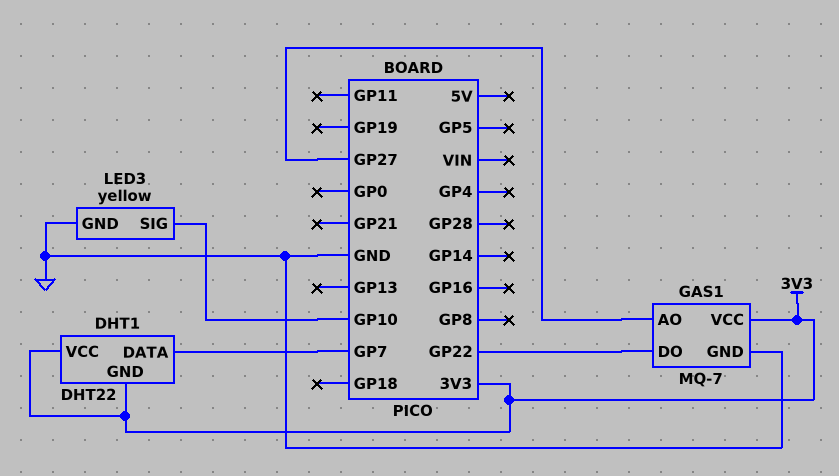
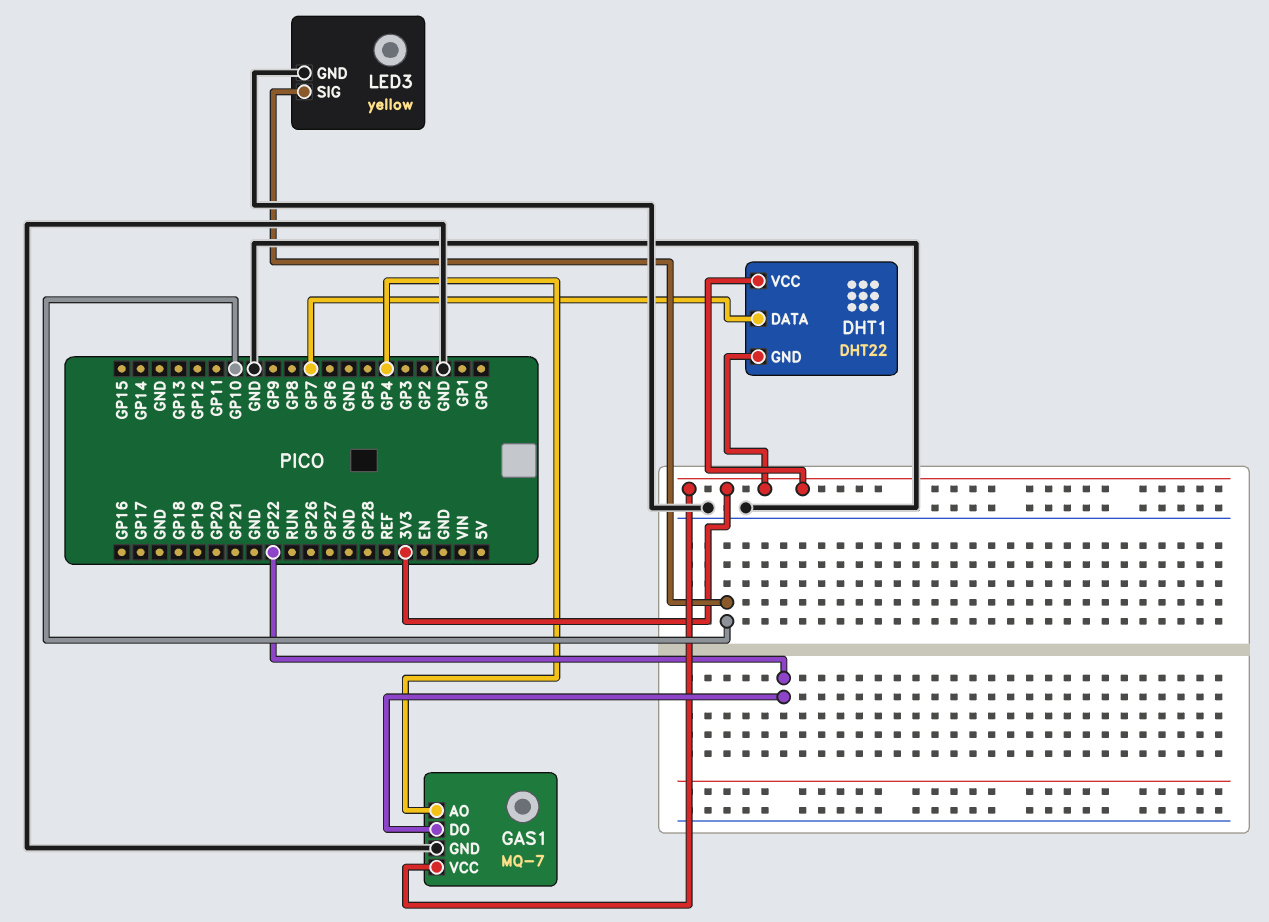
GAS1 pin AO: GP27 -> GP4

